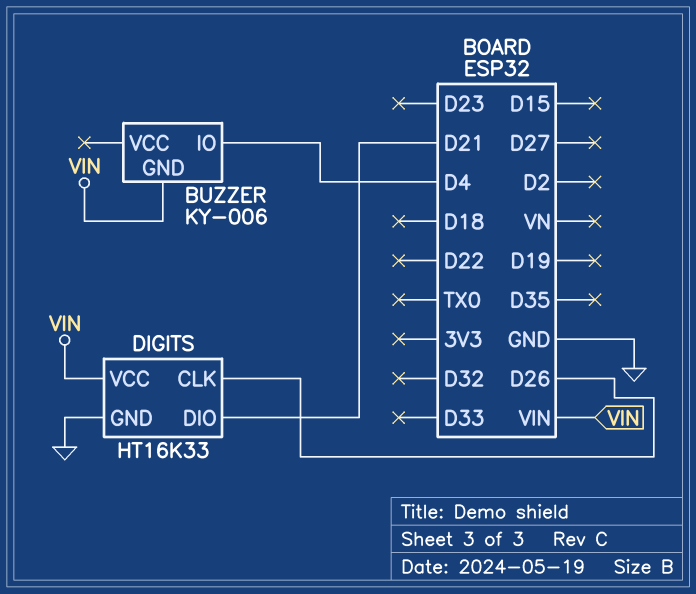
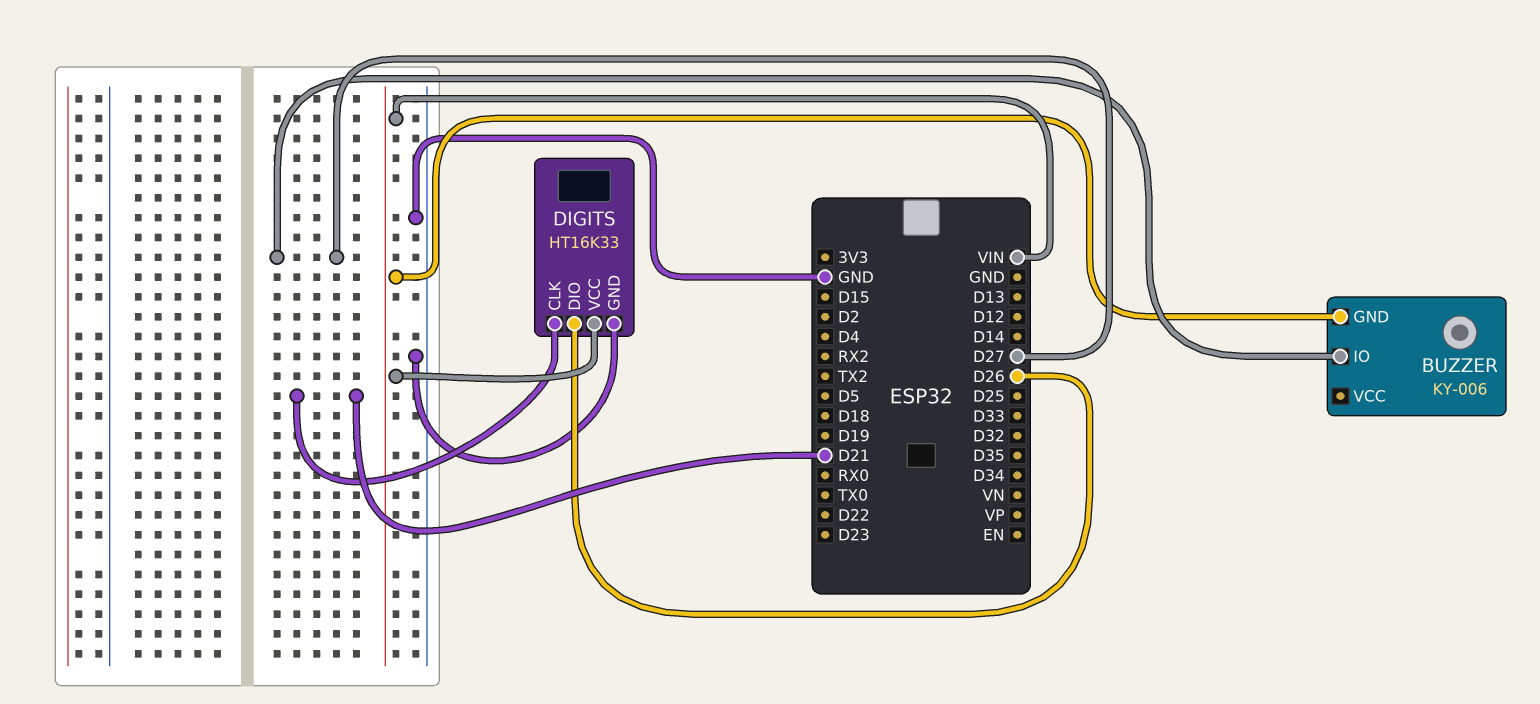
BUZZER pin IO: D4 -> D27
DIGITS pin CLK: D26 -> D21
DIGITS pin DIO: D21 -> D26

